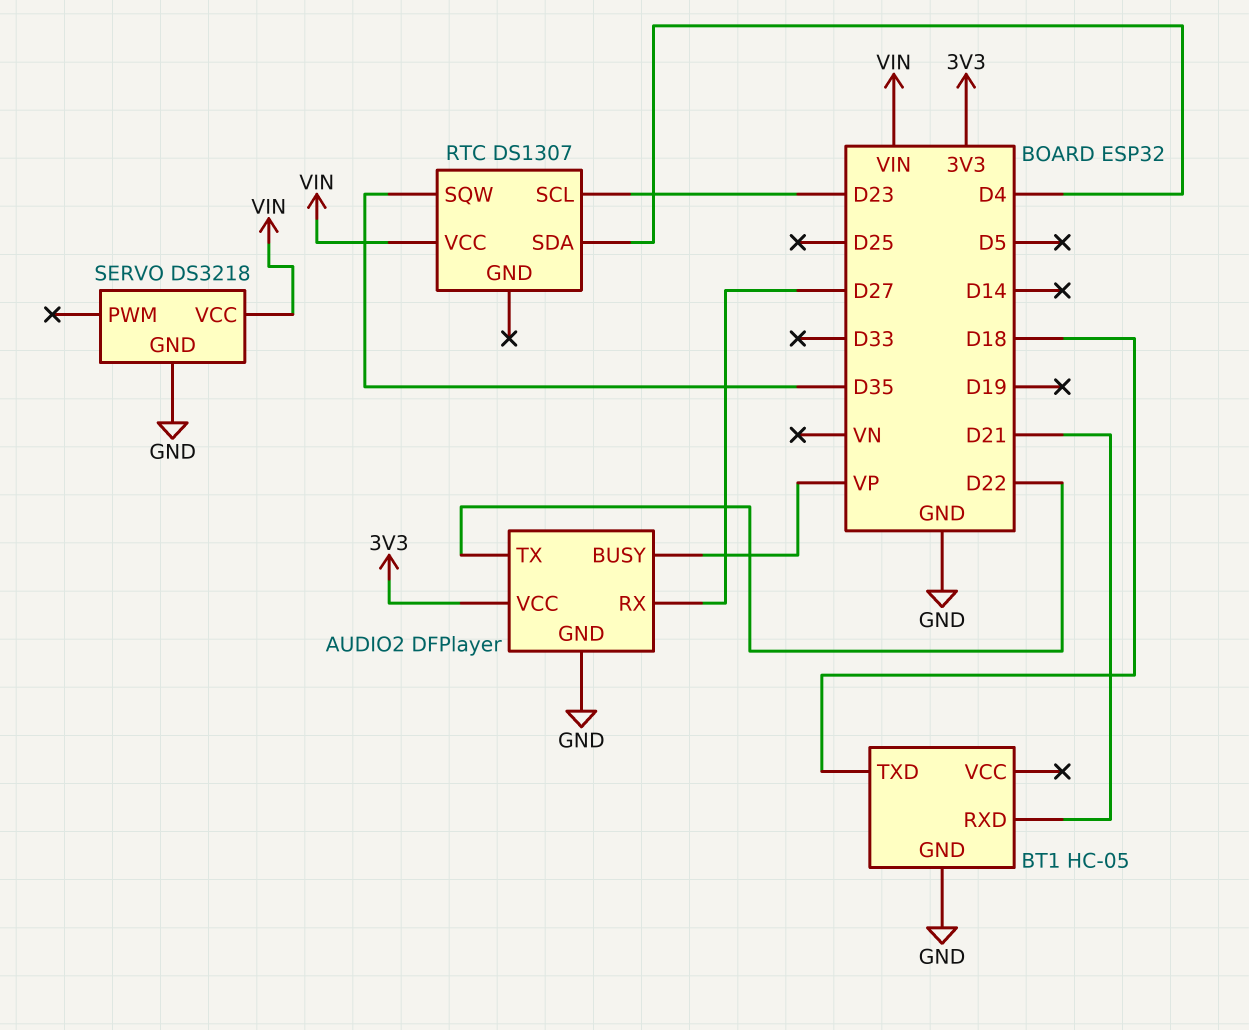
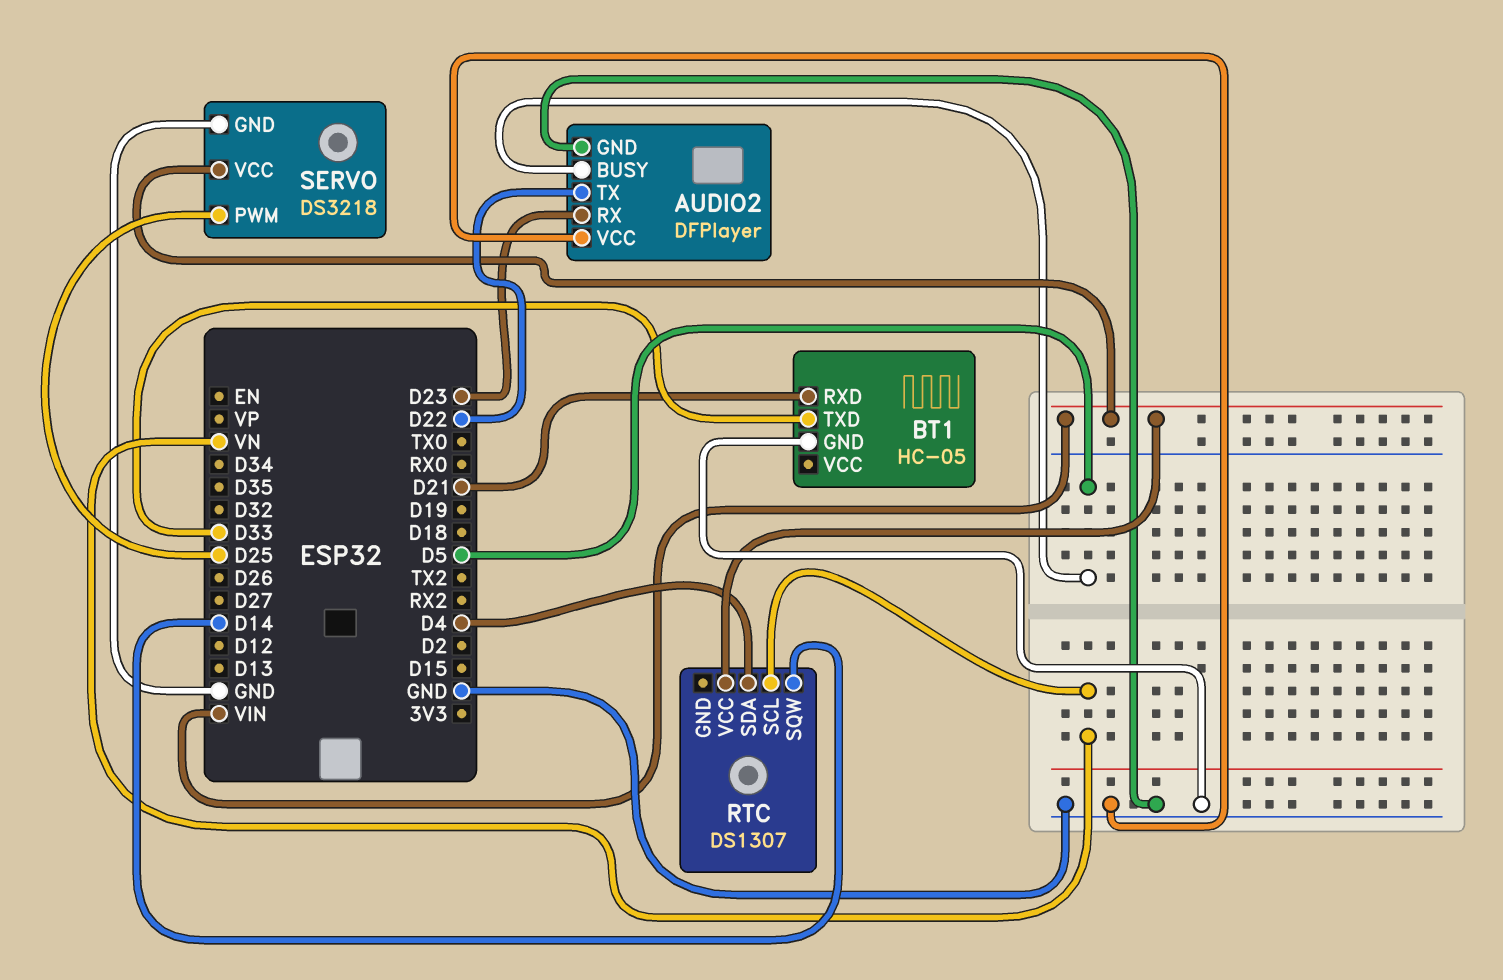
AUDIO2 pin BUSY: VP -> D5
AUDIO2 pin RX: D27 -> D23
AUDIO2 pin VCC: 3V3 -> GND
BT1 pin TXD: D18 -> D33
RTC pin SCL: D23 -> VN
RTC pin SQW: D35 -> D14
SERVO pin PWM: none -> D25

